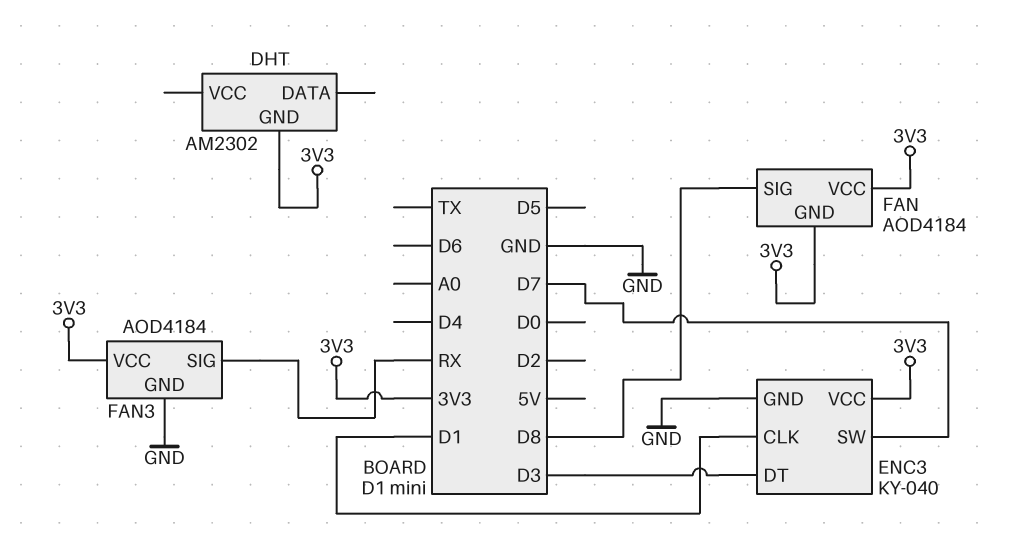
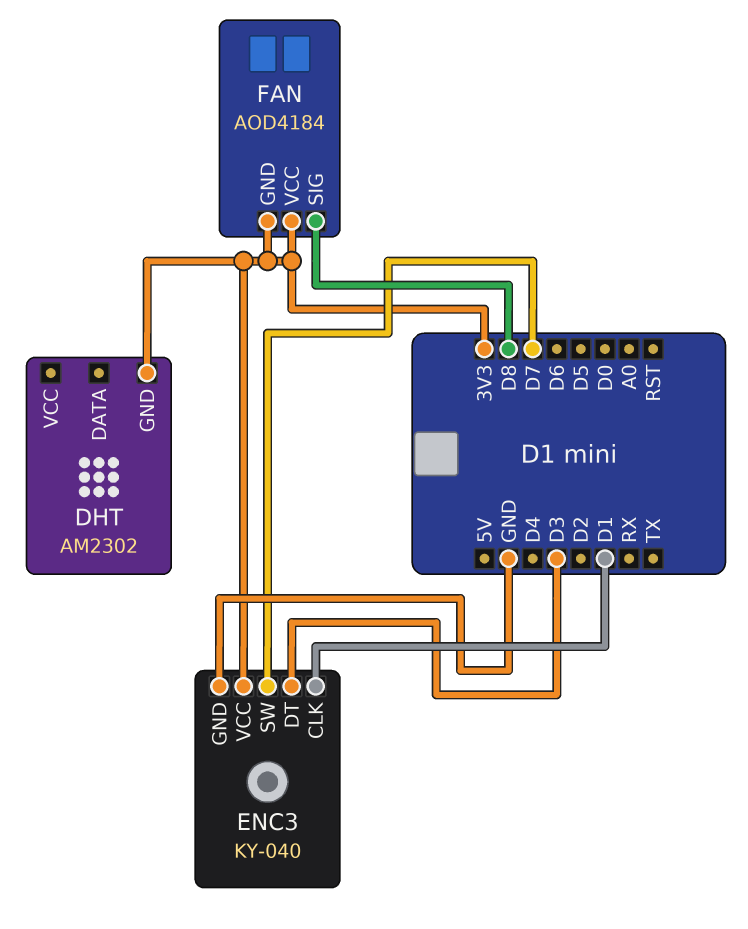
FAN3: AOD4184 -> none
FAN3 pin GND: GND -> none
FAN3 pin SIG: RX -> none
FAN3 pin VCC: 3V3 -> none

